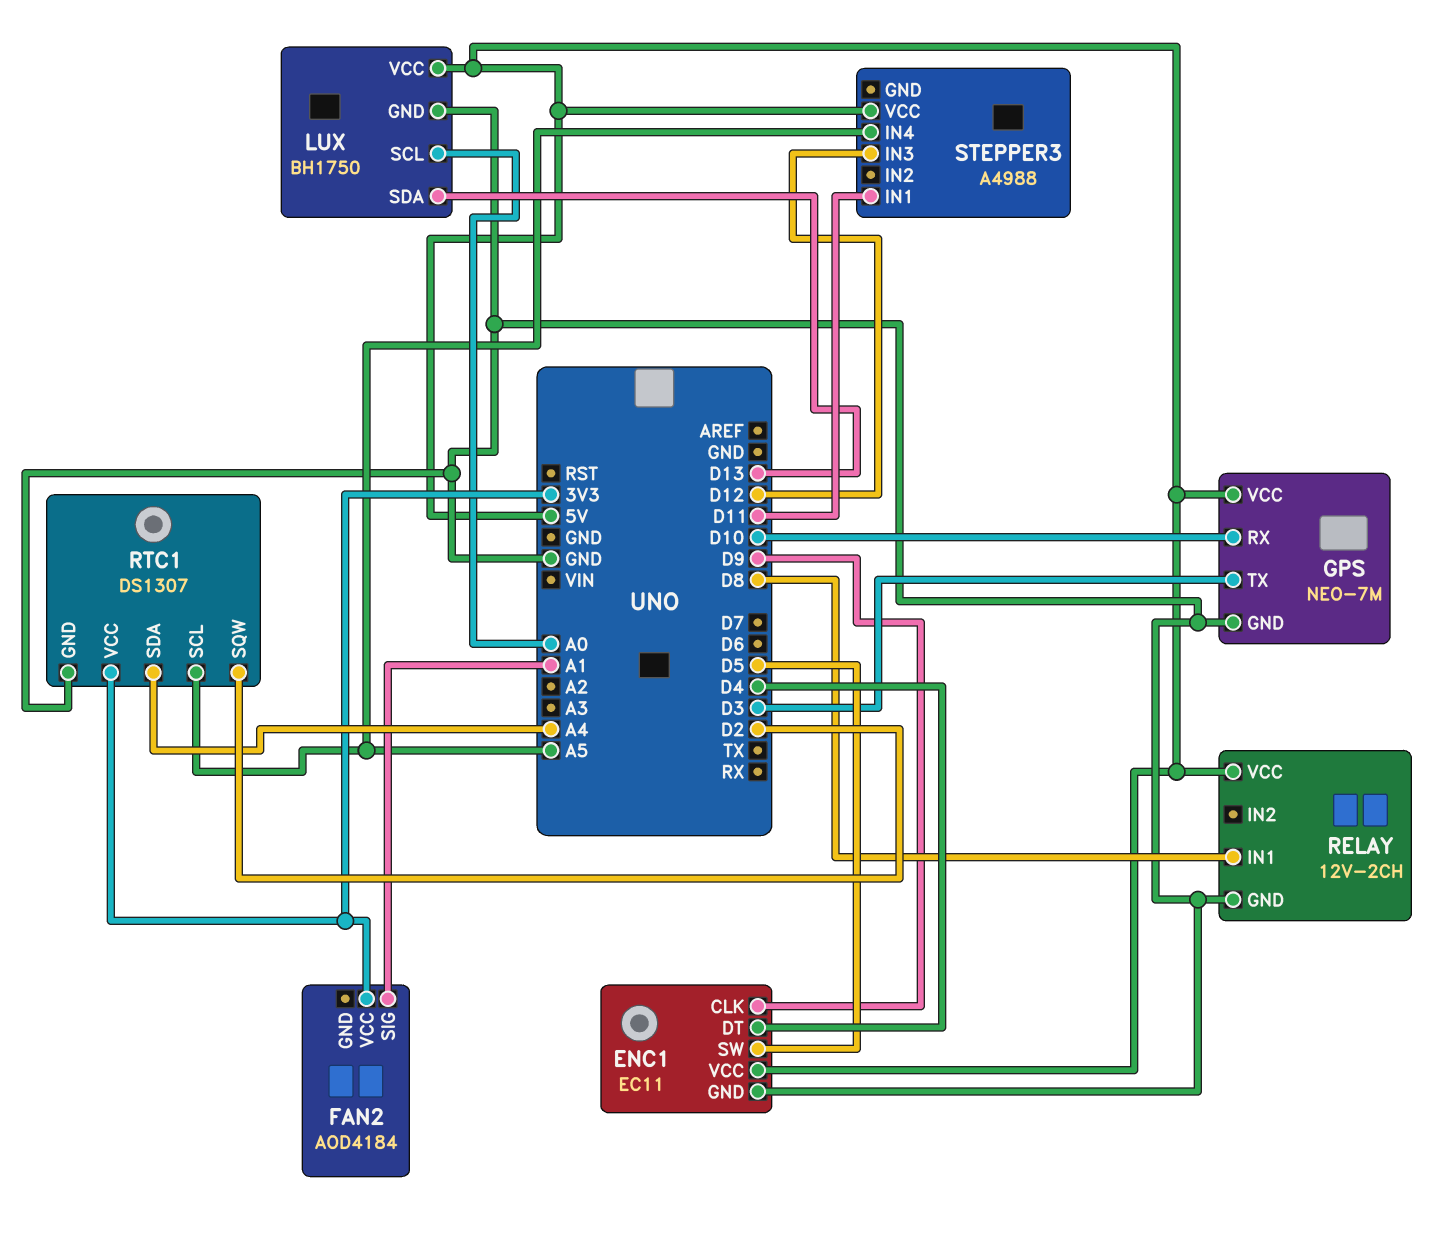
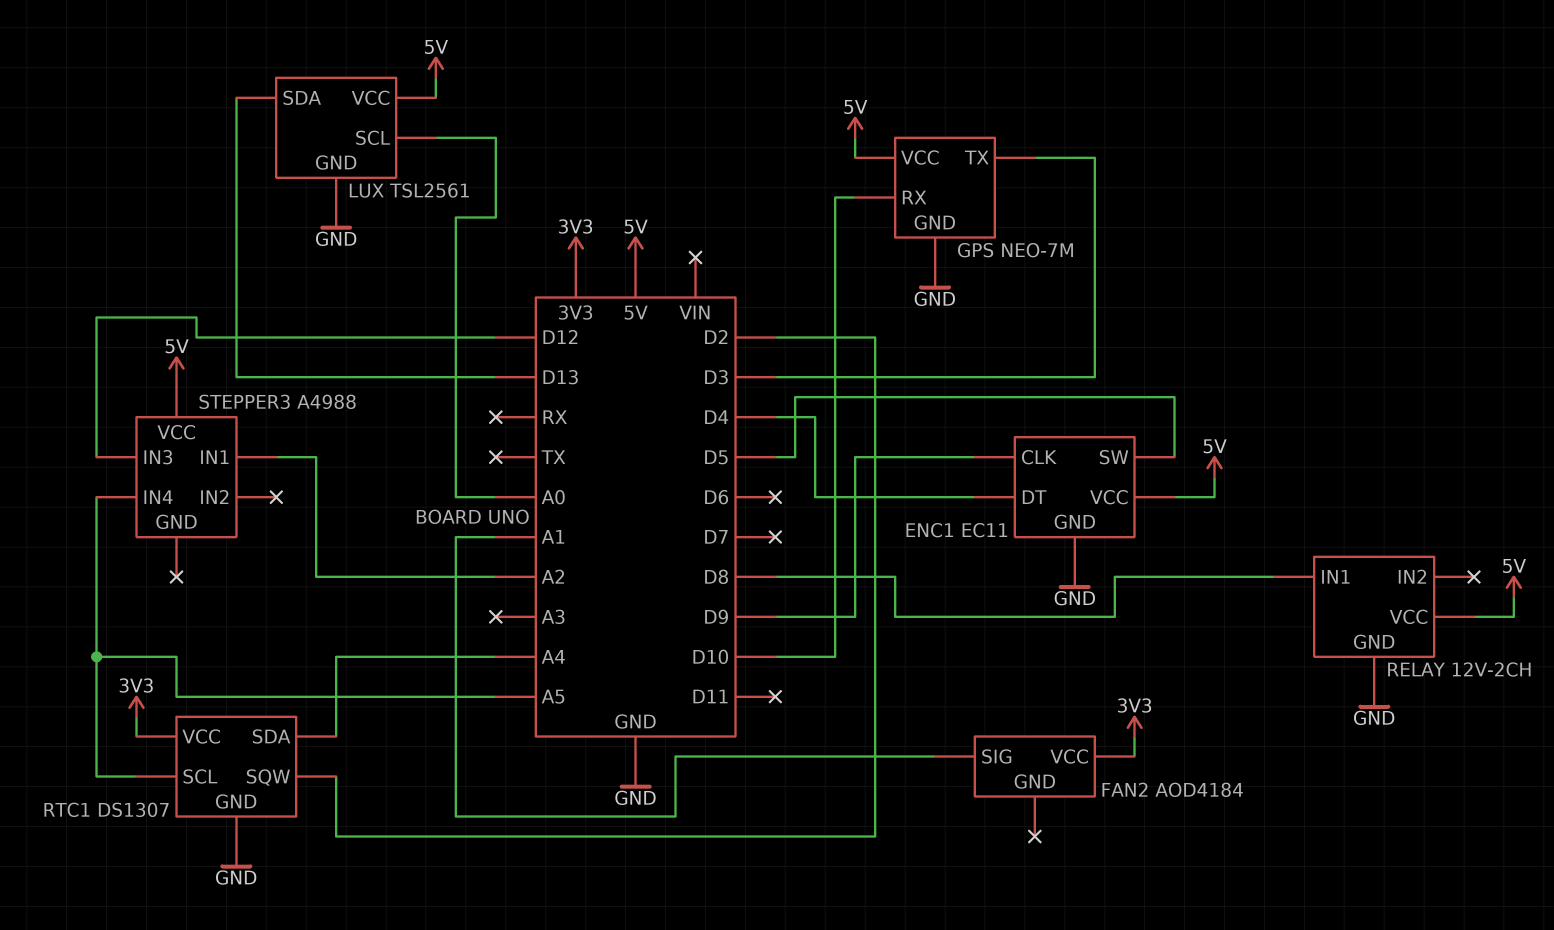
LUX: BH1750 -> TSL2561
STEPPER3 pin IN1: D11 -> A2

